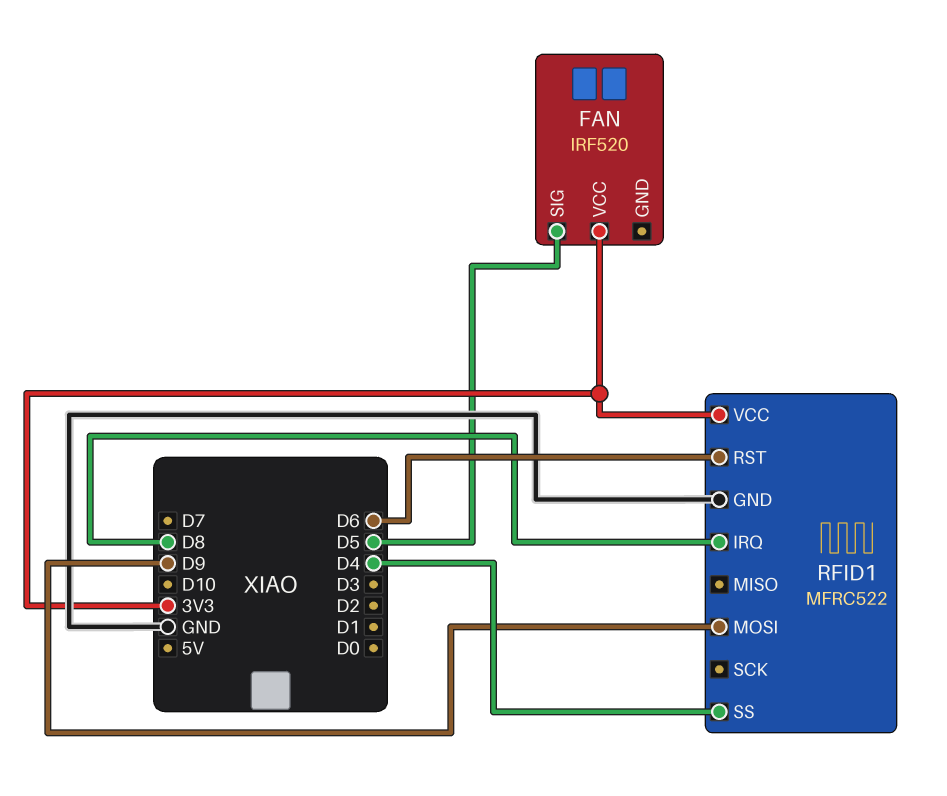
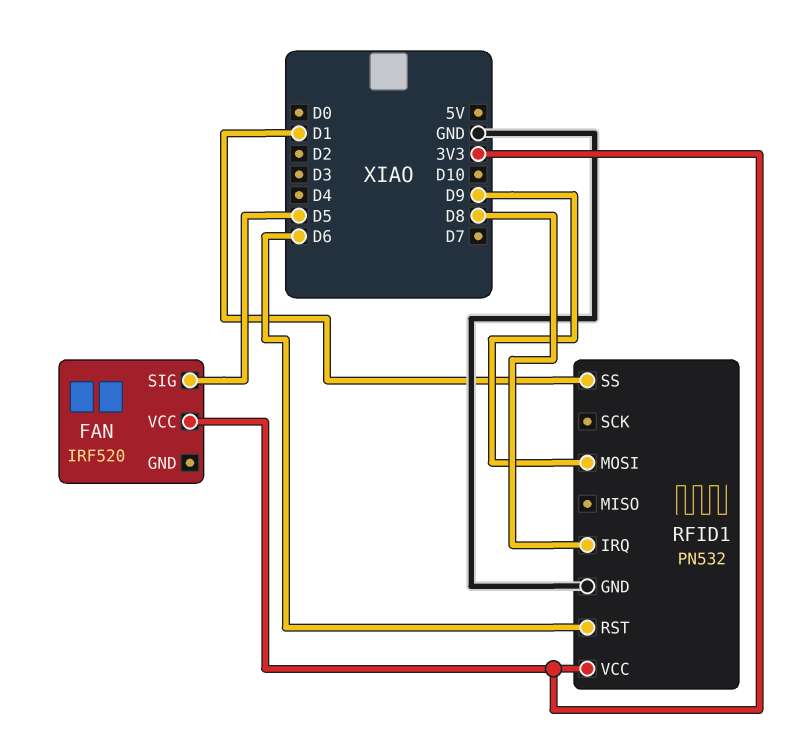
RFID1: MFRC522 -> PN532
RFID1 pin SS: D4 -> D1

